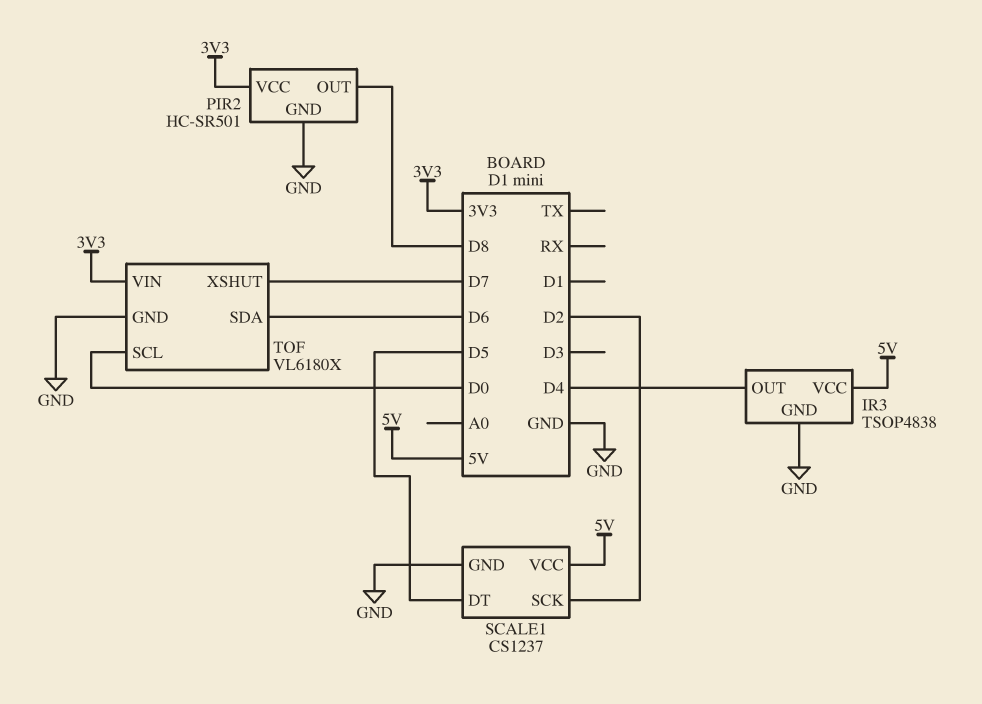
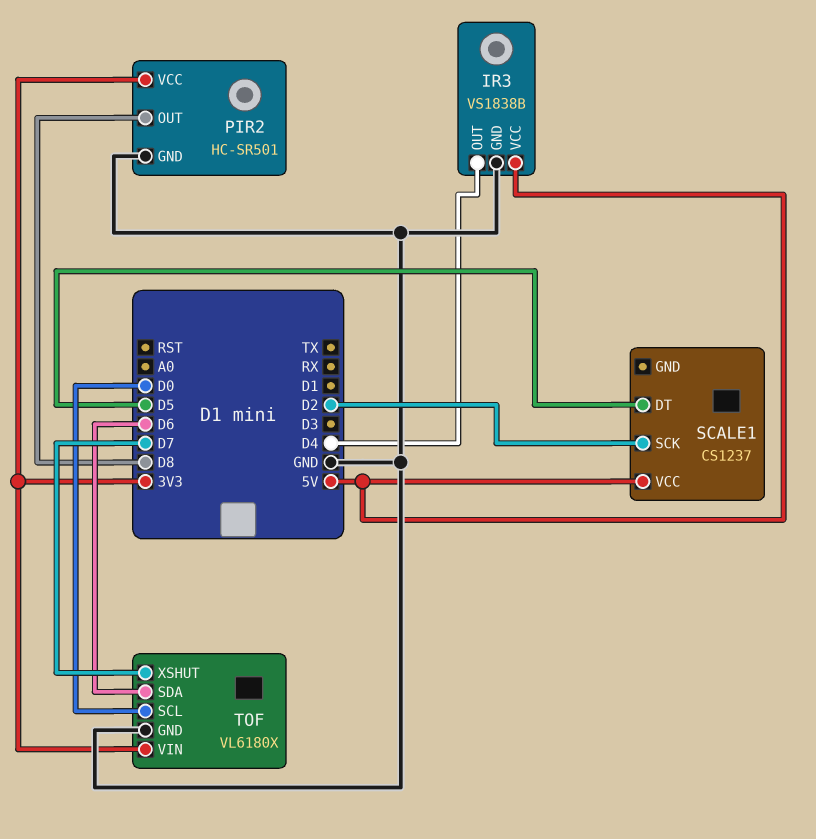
IR3: TSOP4838 -> VS1838B
SCALE1 pin GND: GND -> none

